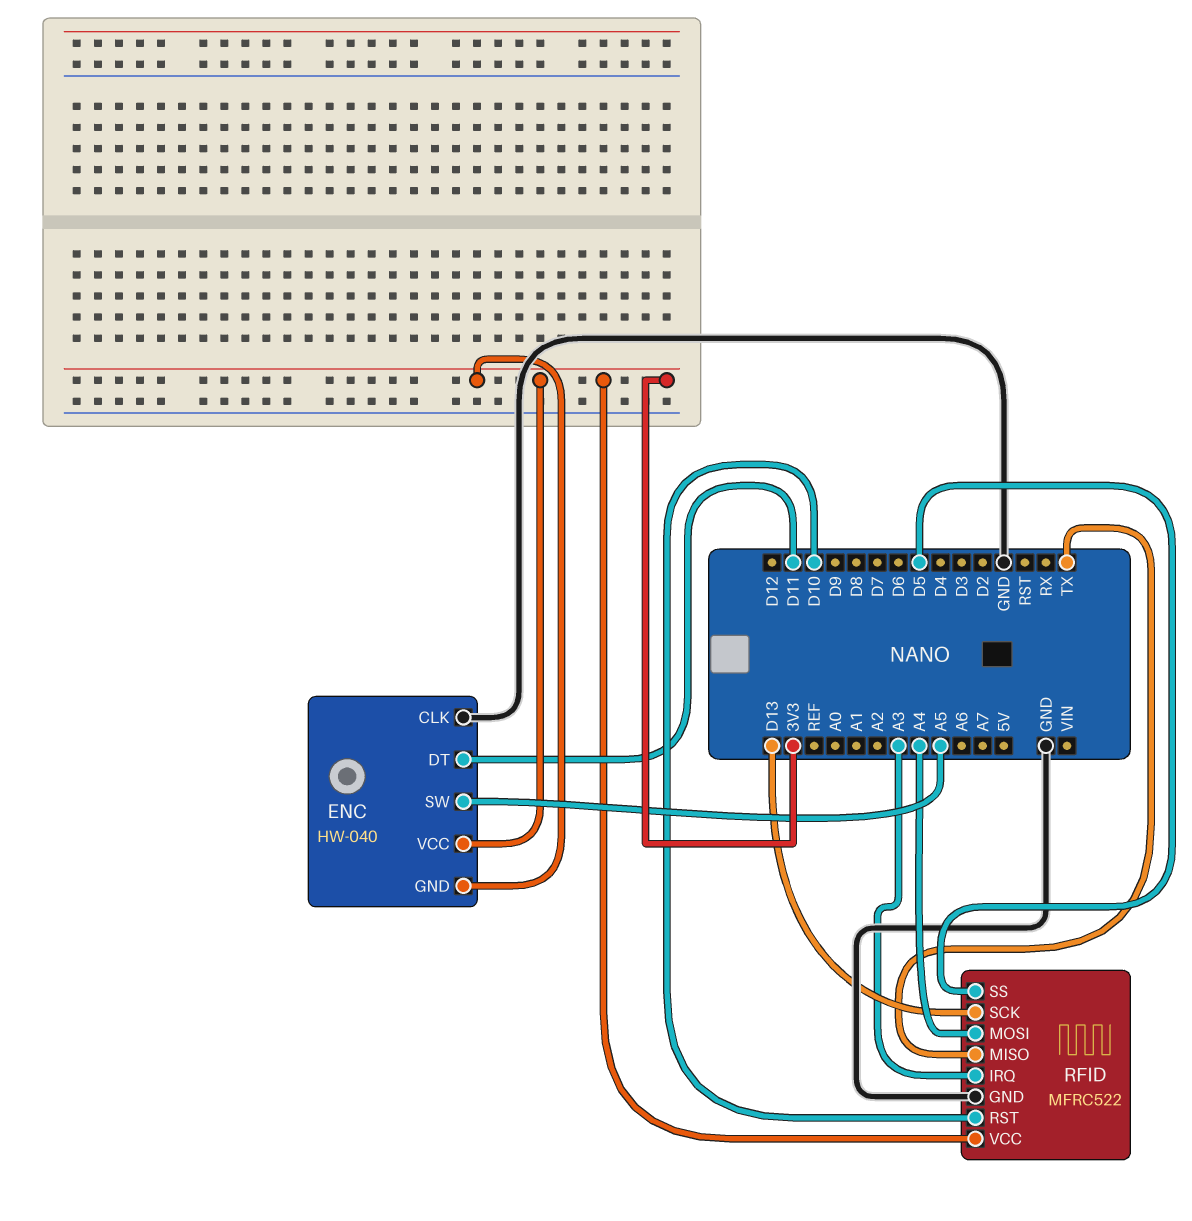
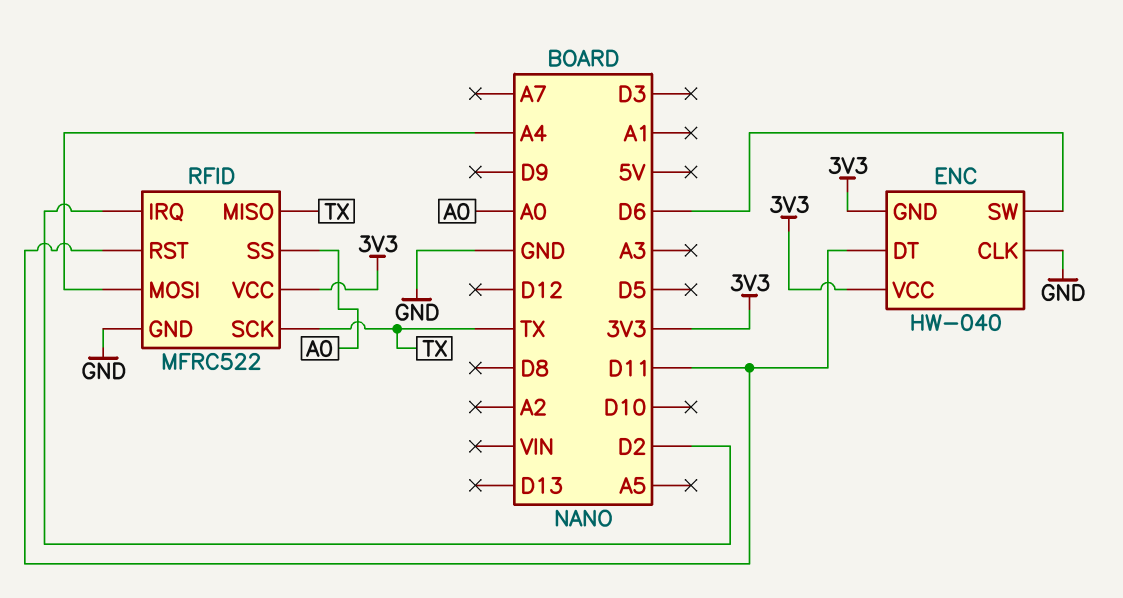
ENC pin SW: A5 -> D6
RFID pin IRQ: A3 -> D2
RFID pin RST: D10 -> D11
RFID pin SCK: D13 -> TX
RFID pin SS: D5 -> A0

